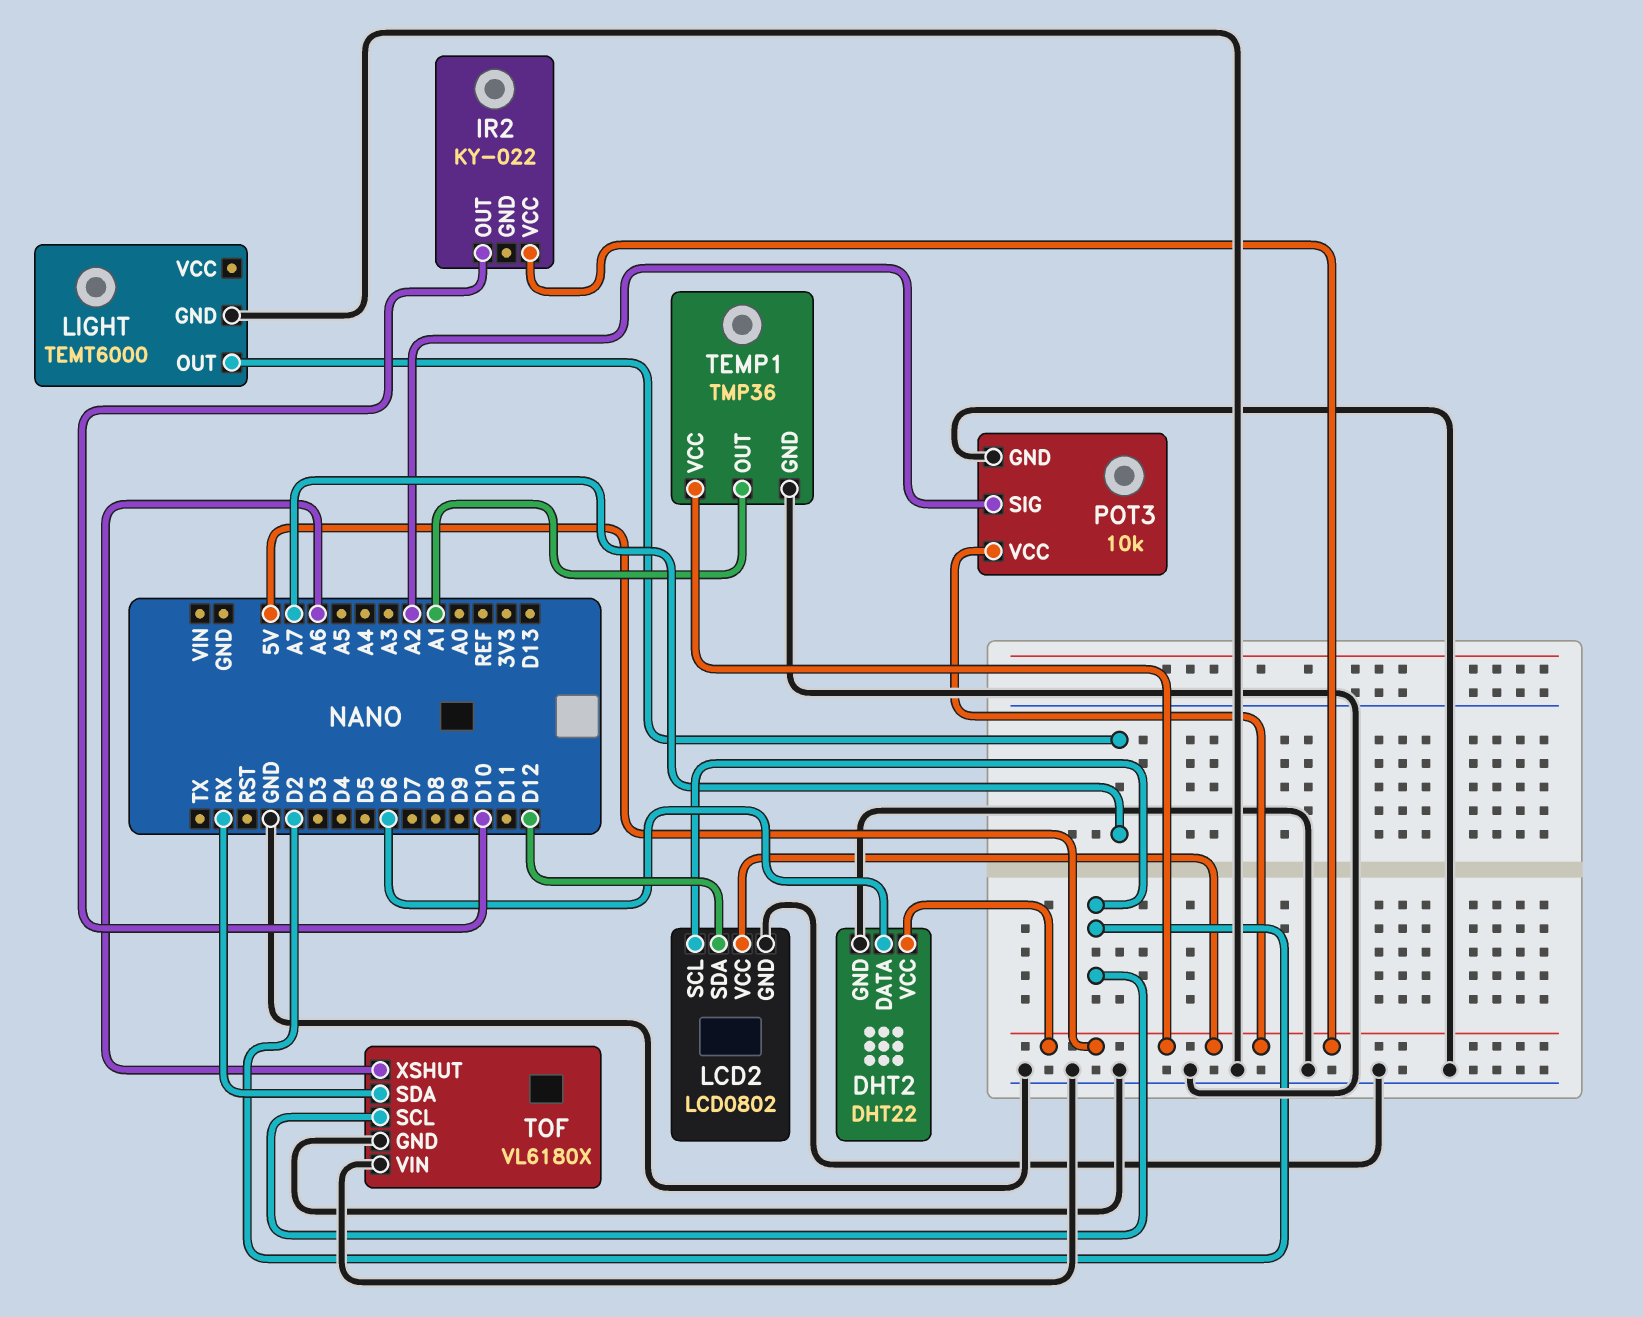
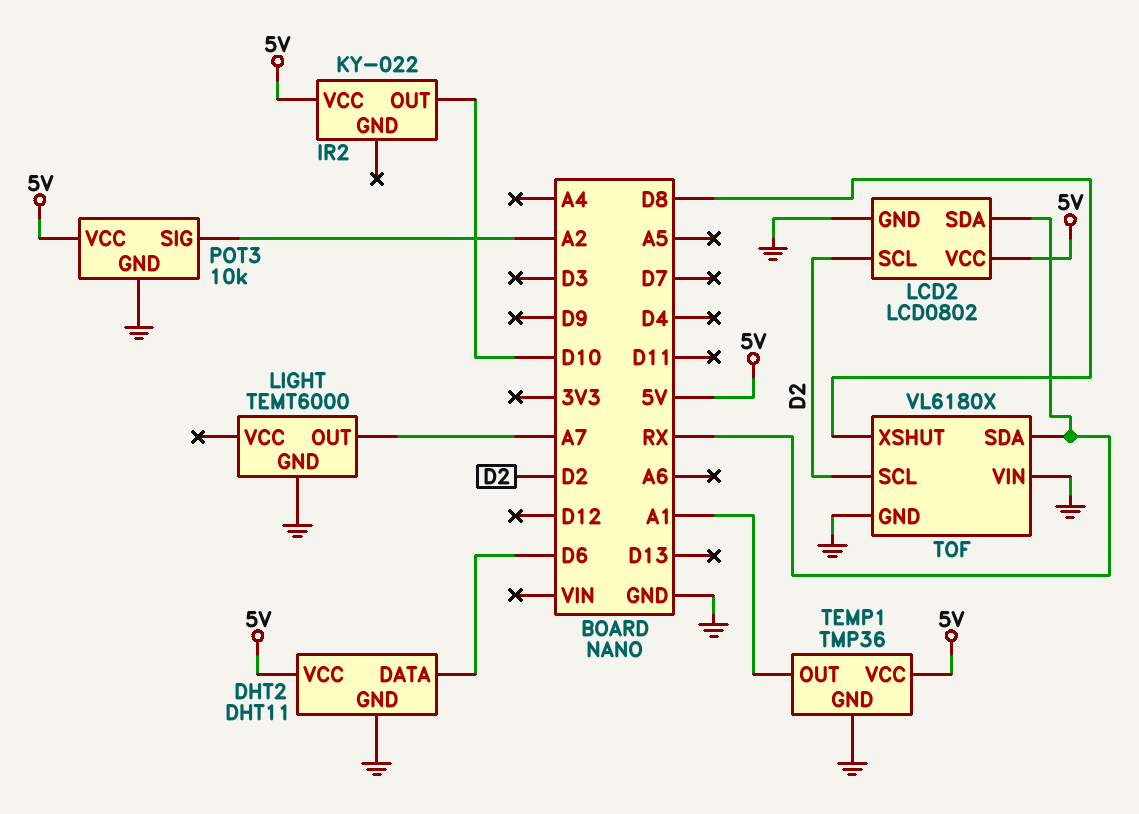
DHT2: DHT22 -> DHT11
LCD2 pin SDA: D12 -> RX
TOF pin XSHUT: A6 -> D8

